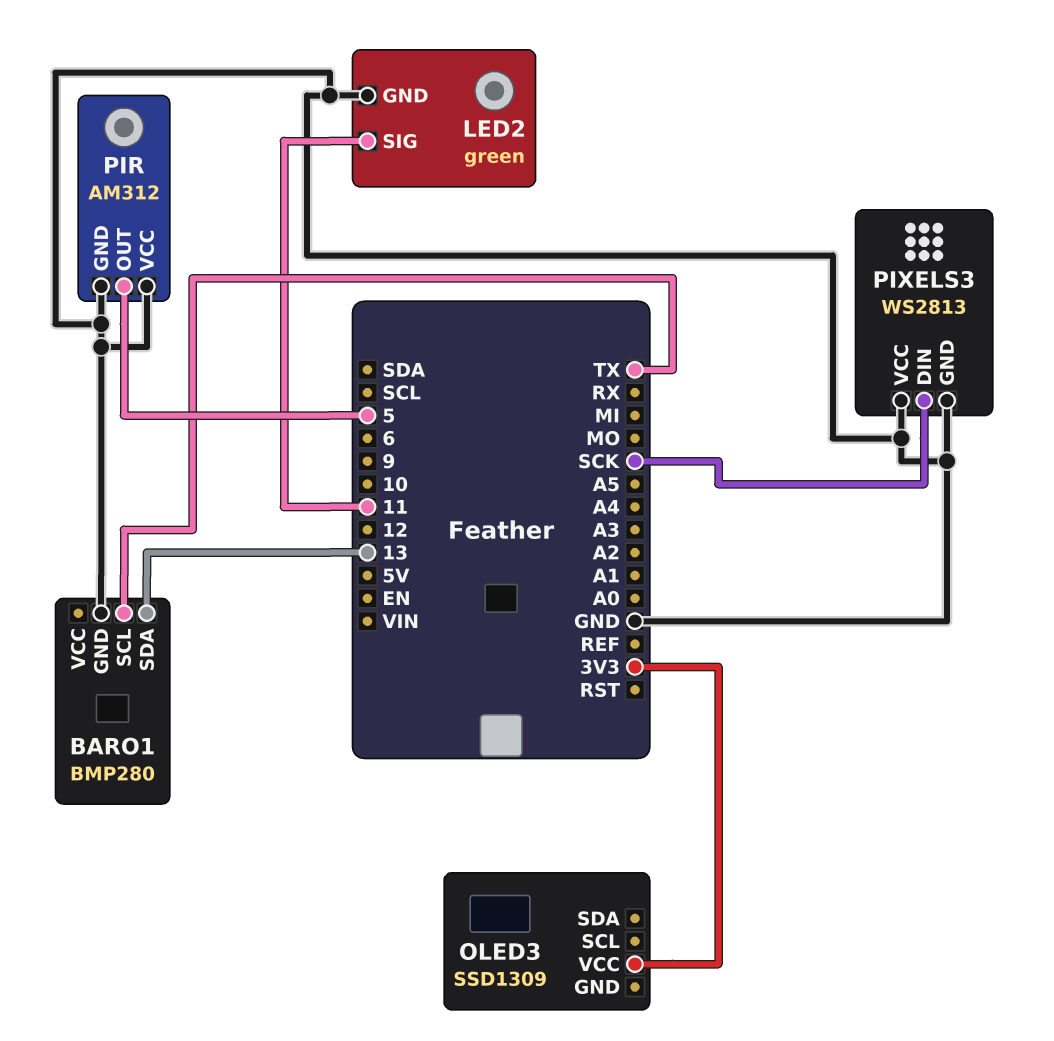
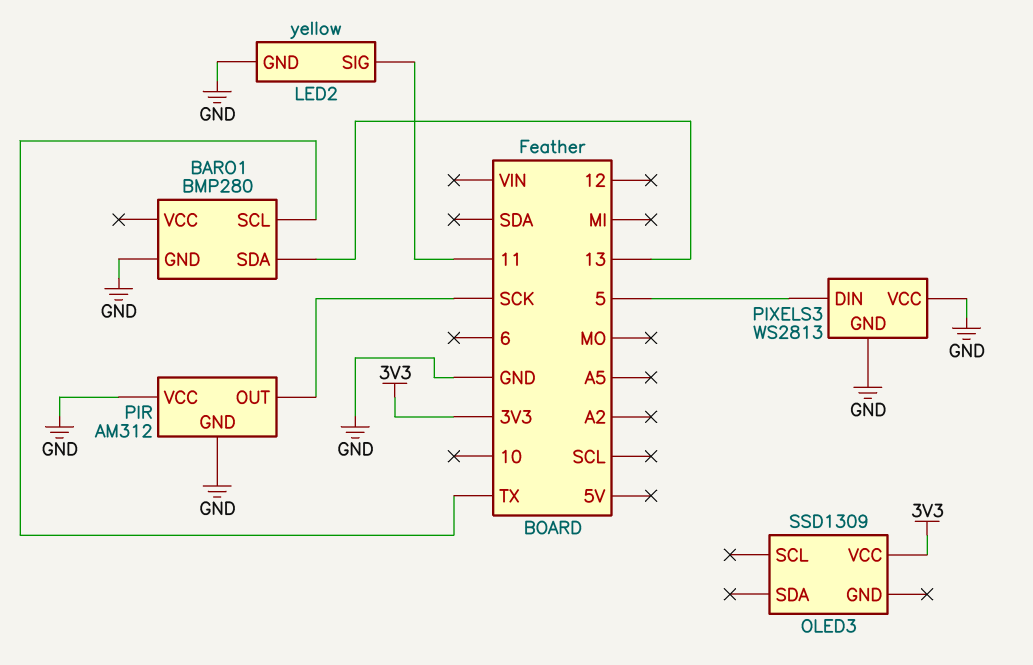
LED2: green -> yellow
PIR pin OUT: 5 -> SCK
PIXELS3 pin DIN: SCK -> 5

